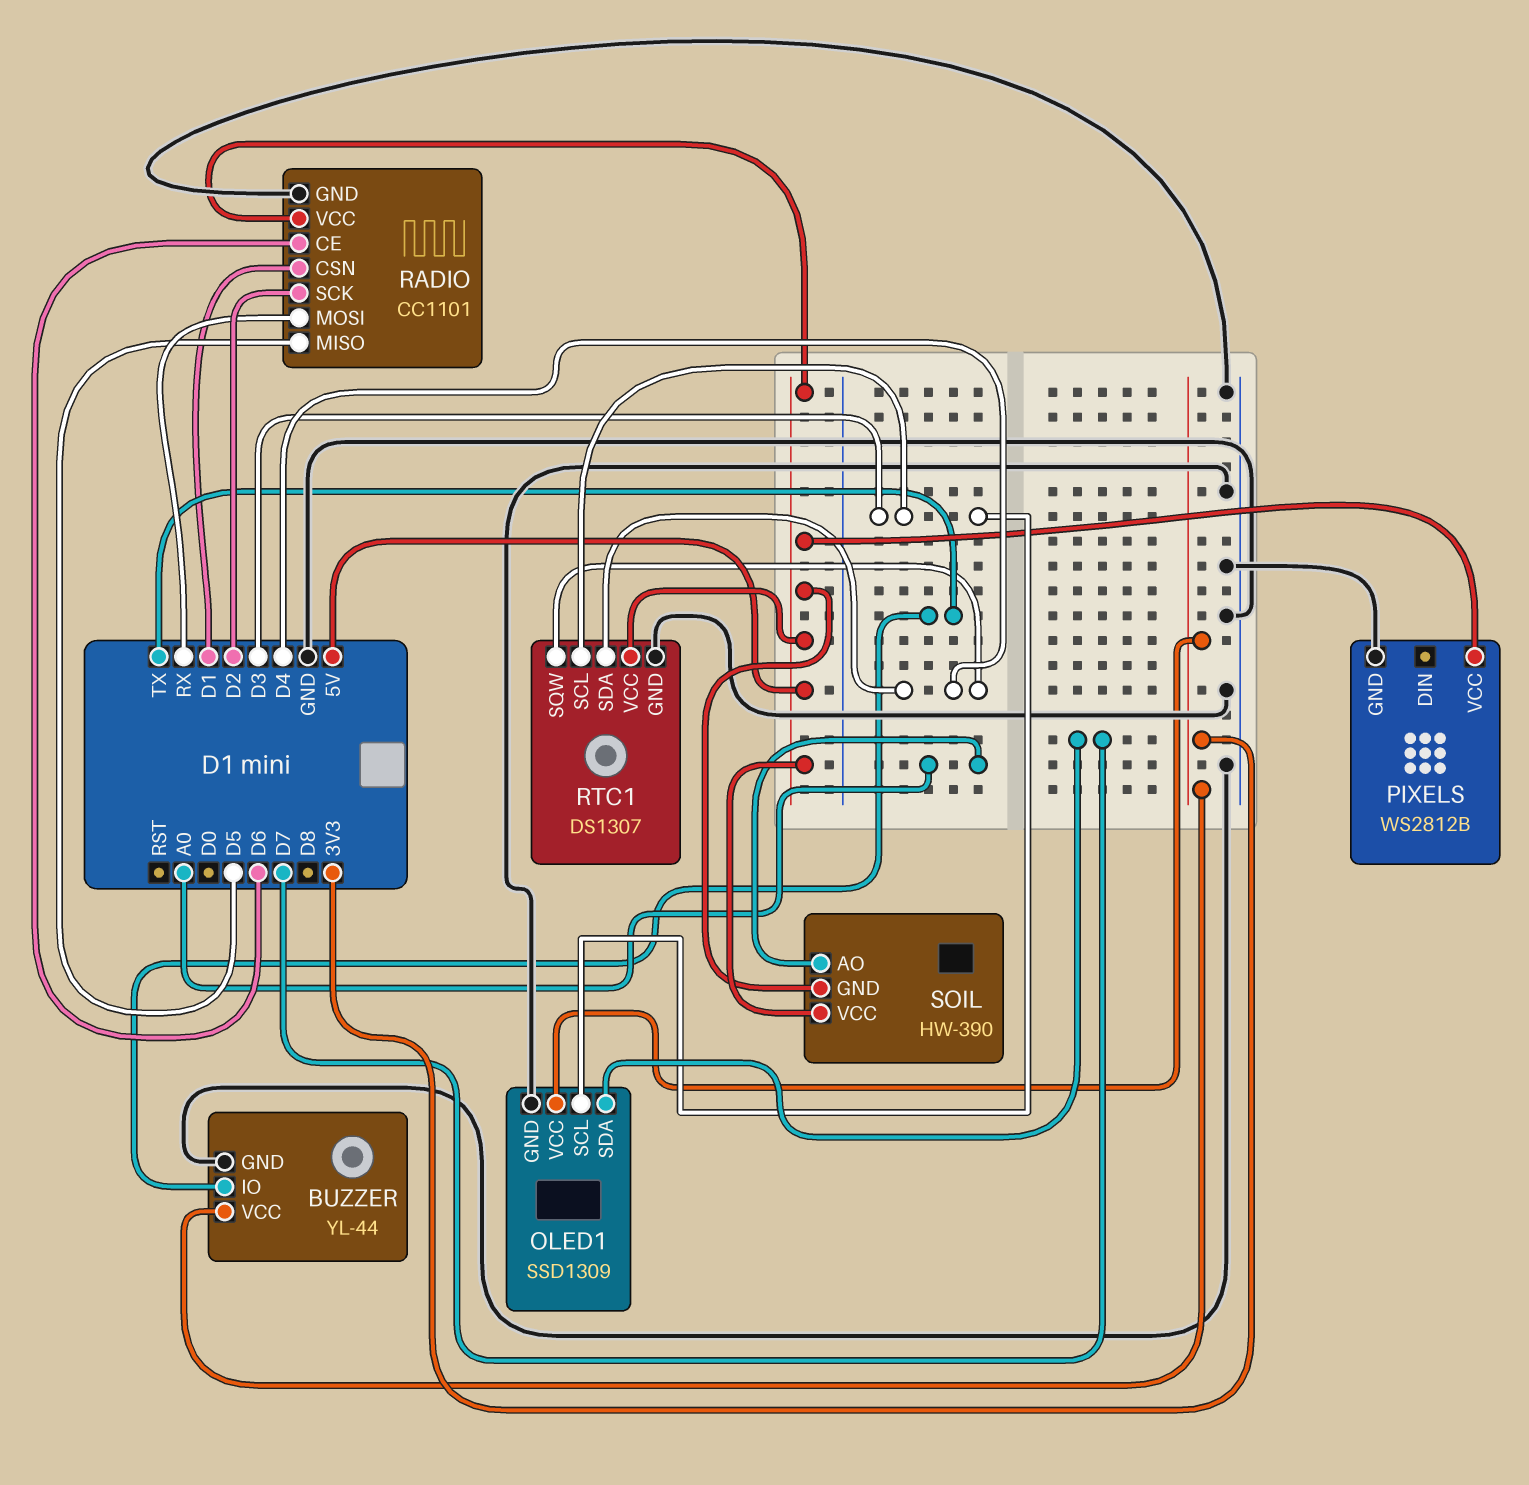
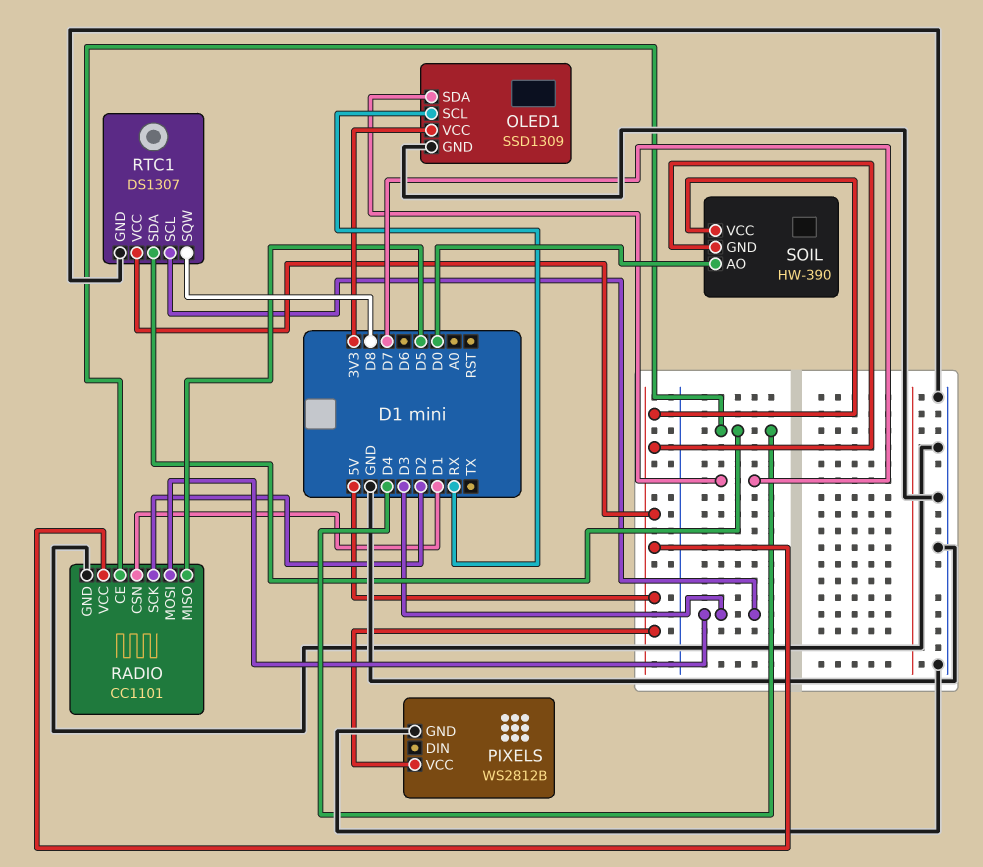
BUZZER: YL-44 -> none
BUZZER pin GND: GND -> none
BUZZER pin IO: TX -> none
BUZZER pin VCC: 3V3 -> none
OLED1 pin SCL: D3 -> RX
RADIO pin CE: D6 -> D4
RADIO pin MOSI: RX -> D3
RTC1 pin SQW: D4 -> D8
SOIL pin AO: A0 -> D0

